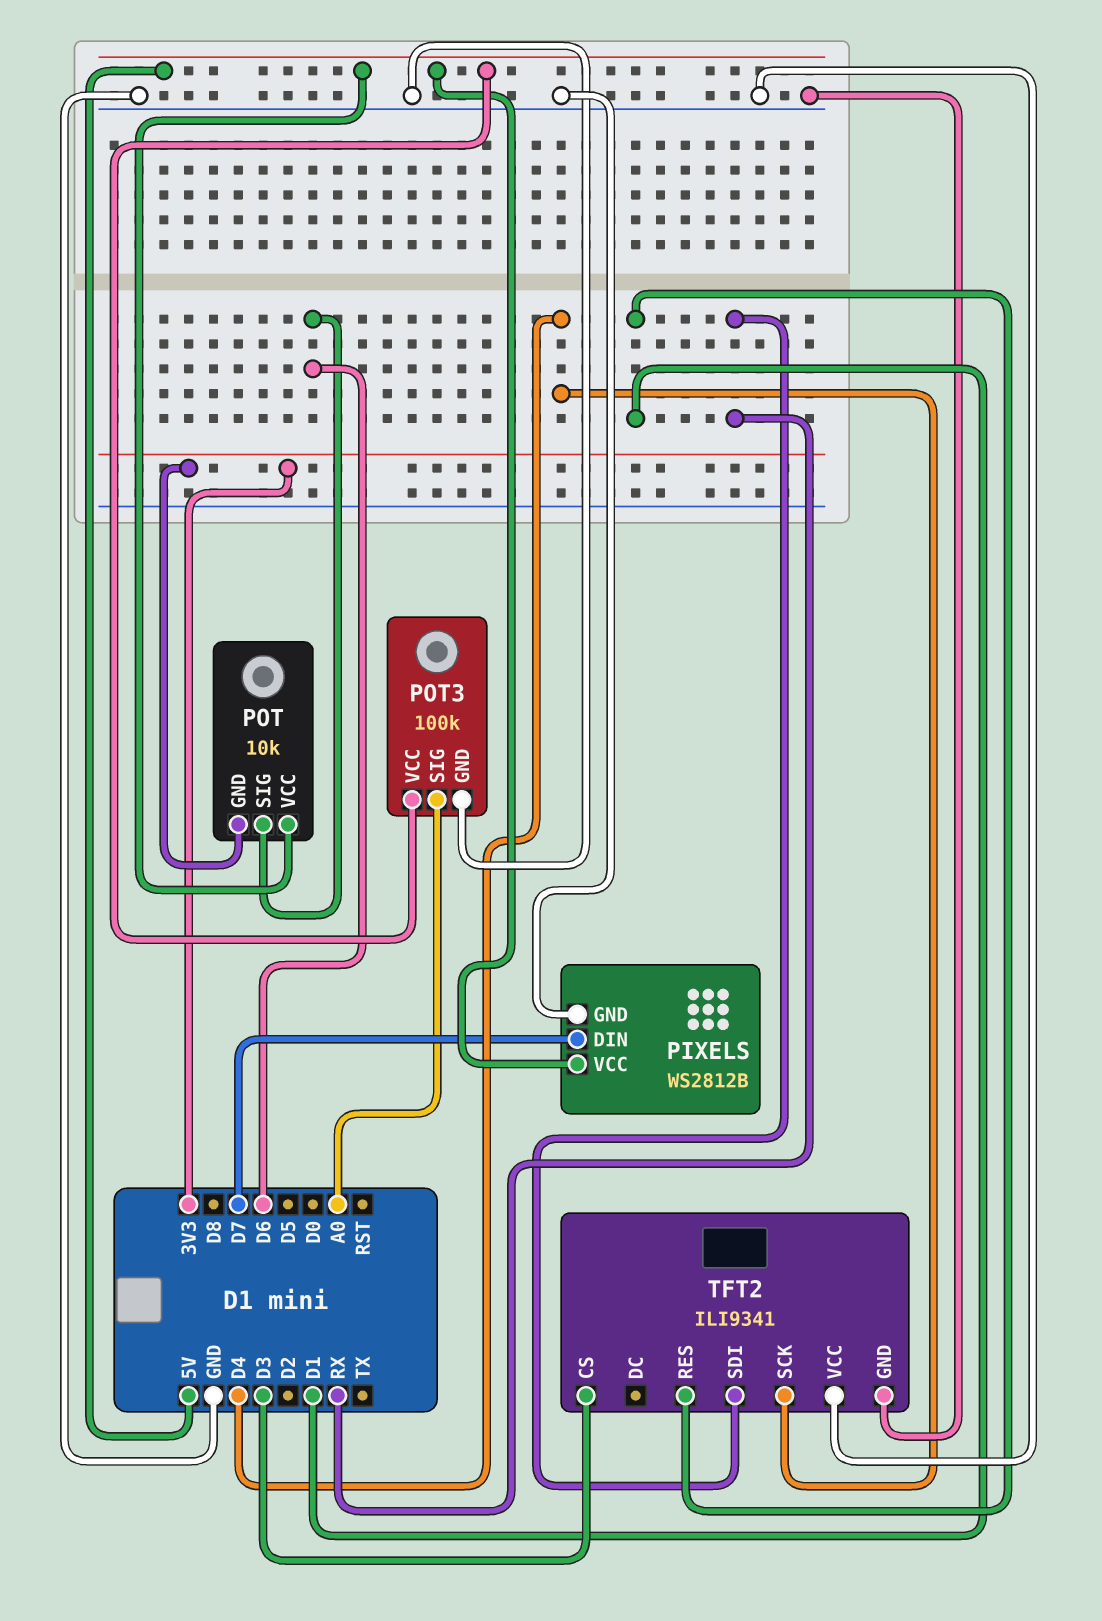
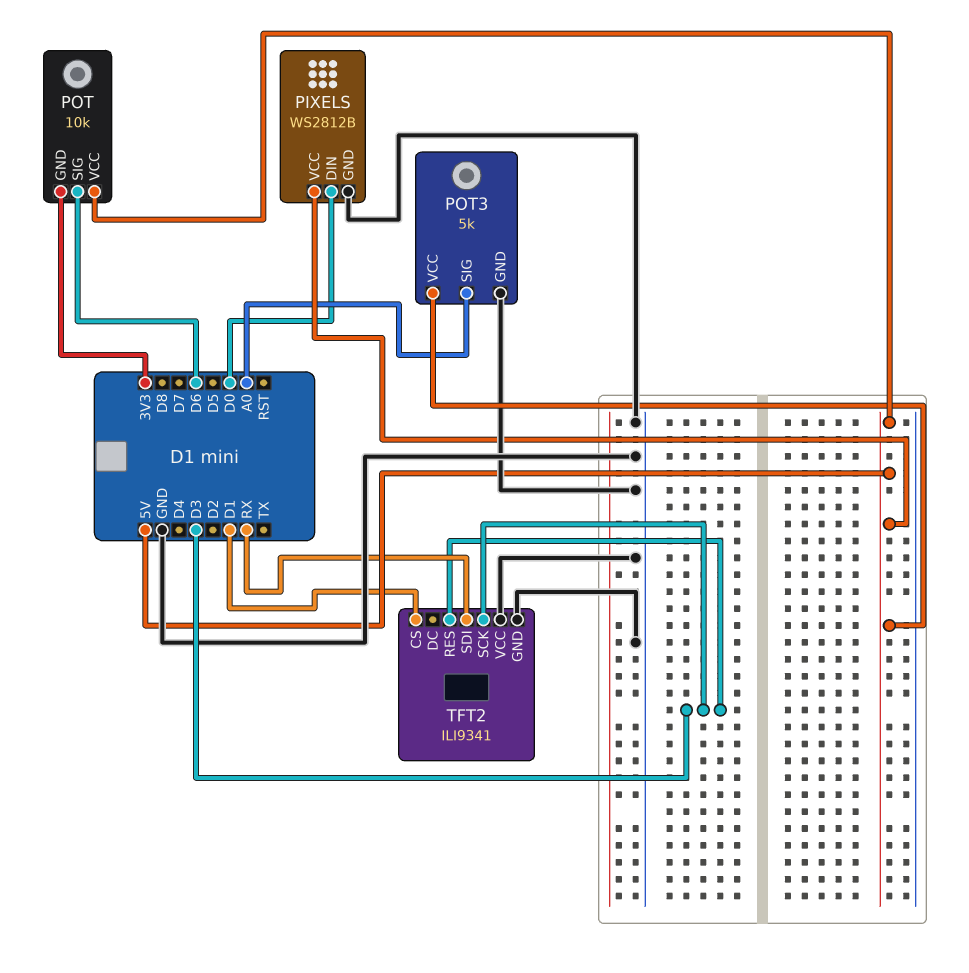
PIXELS pin DIN: D7 -> D0
POT3: 100k -> 5k
TFT2 pin CS: D3 -> D1
TFT2 pin RES: D1 -> D3
TFT2 pin SCK: D4 -> D3

